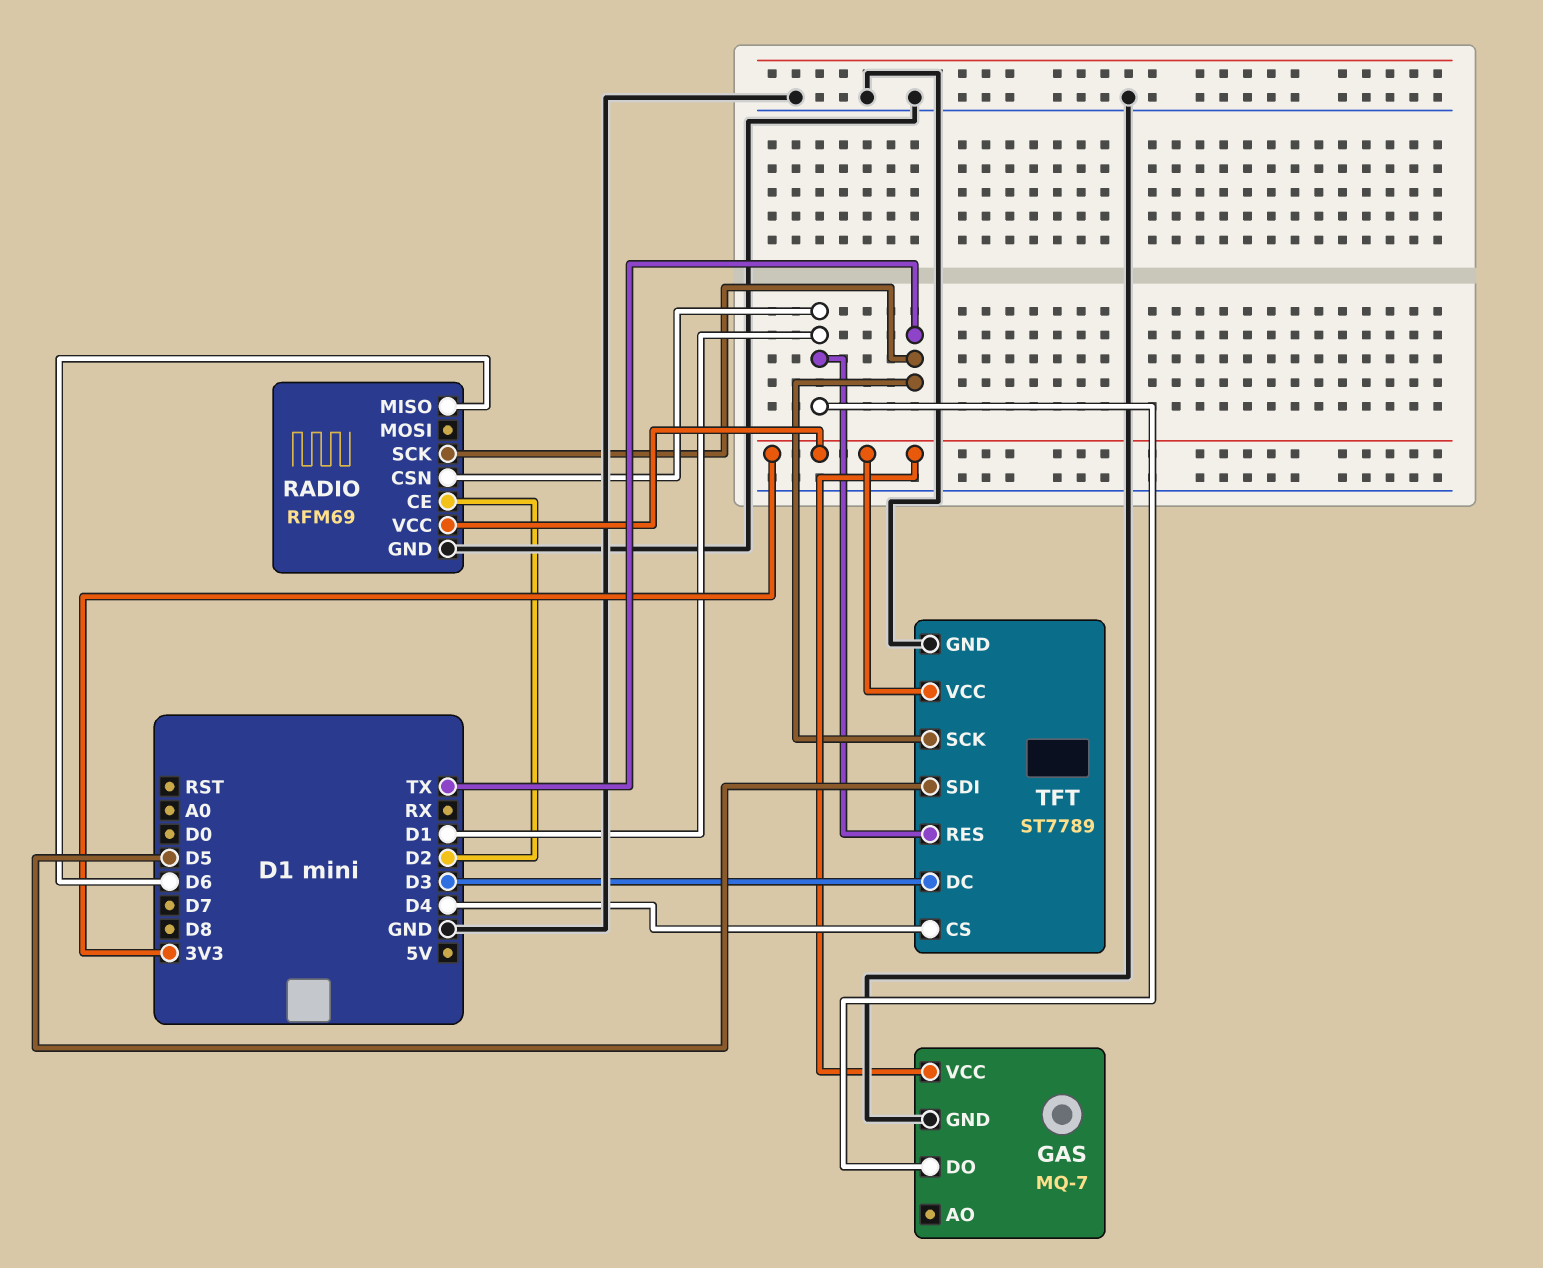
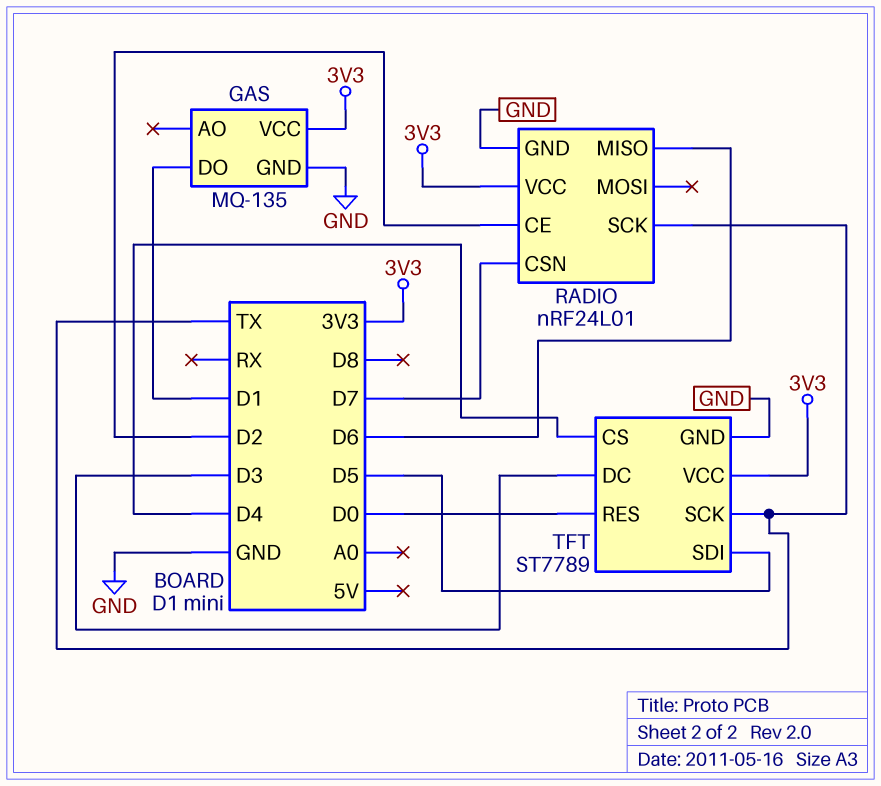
GAS: MQ-7 -> MQ-135
RADIO: RFM69 -> nRF24L01
RADIO pin CSN: D1 -> D7
TFT pin RES: D1 -> D0

